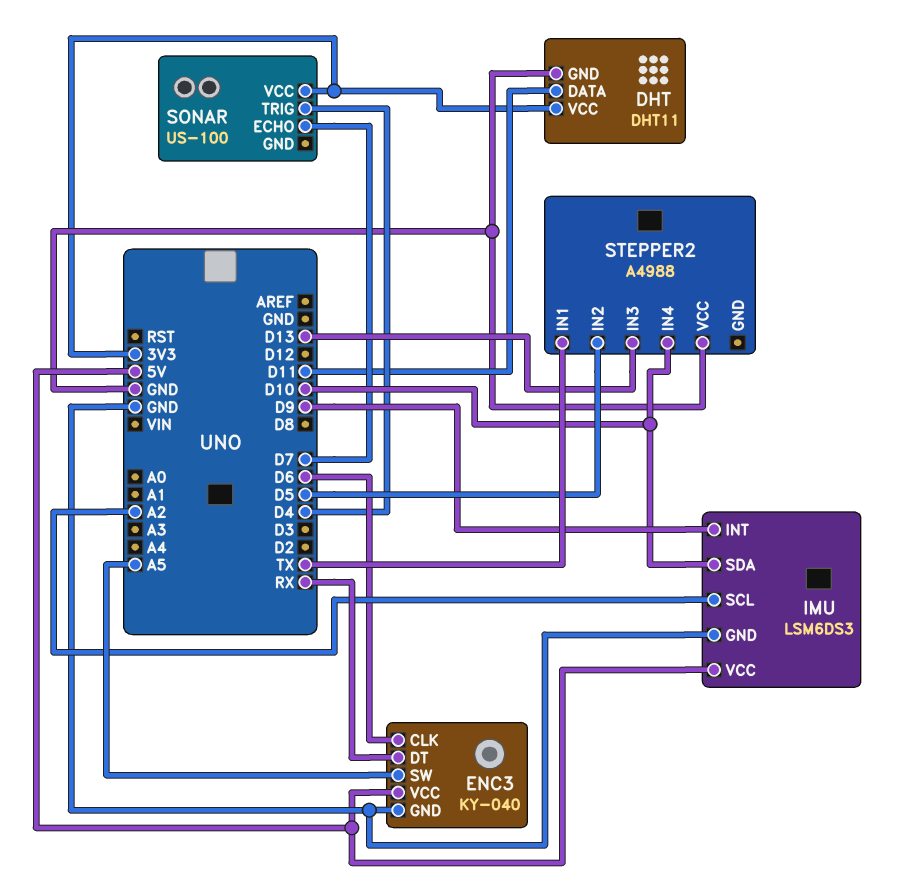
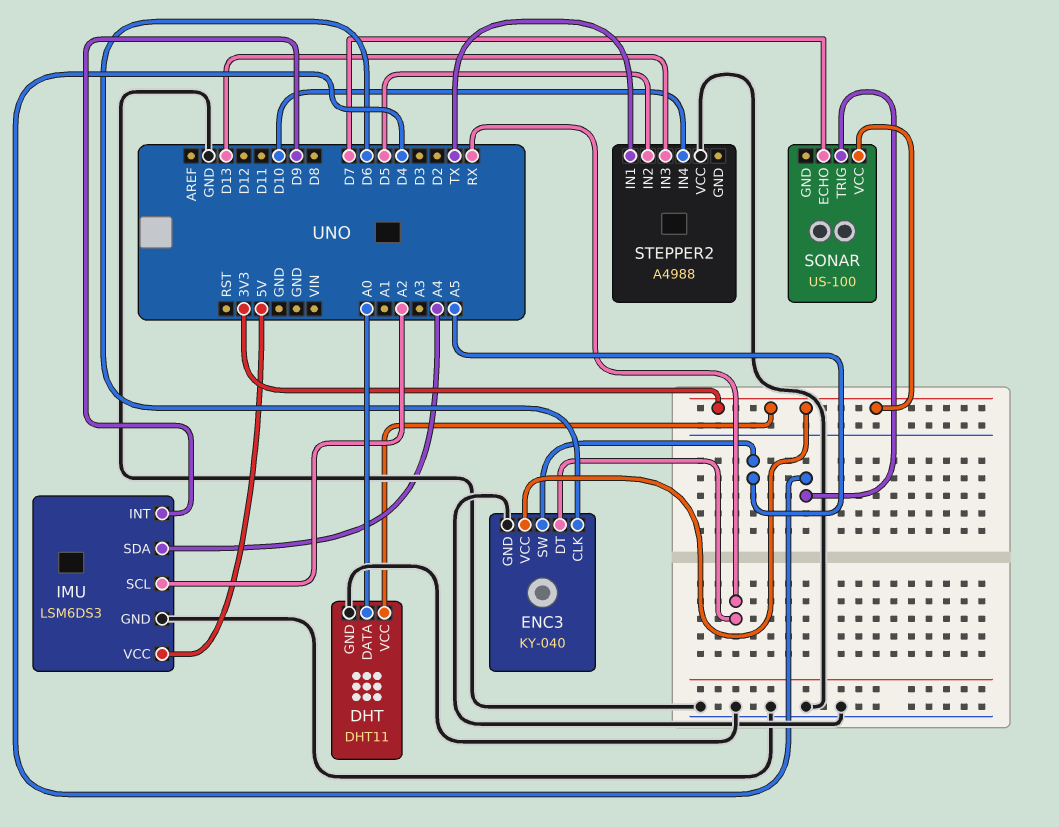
DHT pin DATA: D11 -> A0
ENC3 pin VCC: 5V -> 3V3
IMU pin SDA: D10 -> A4

